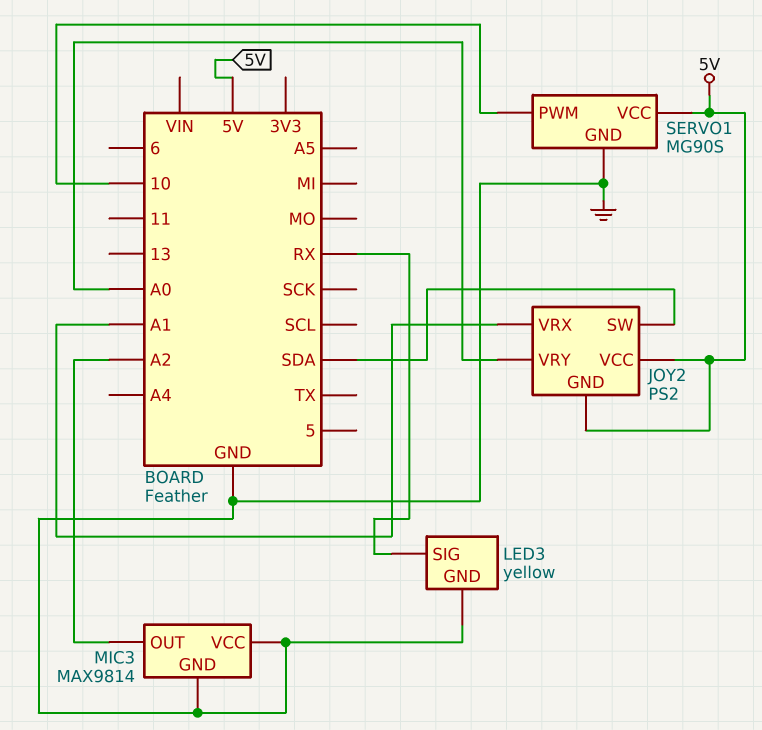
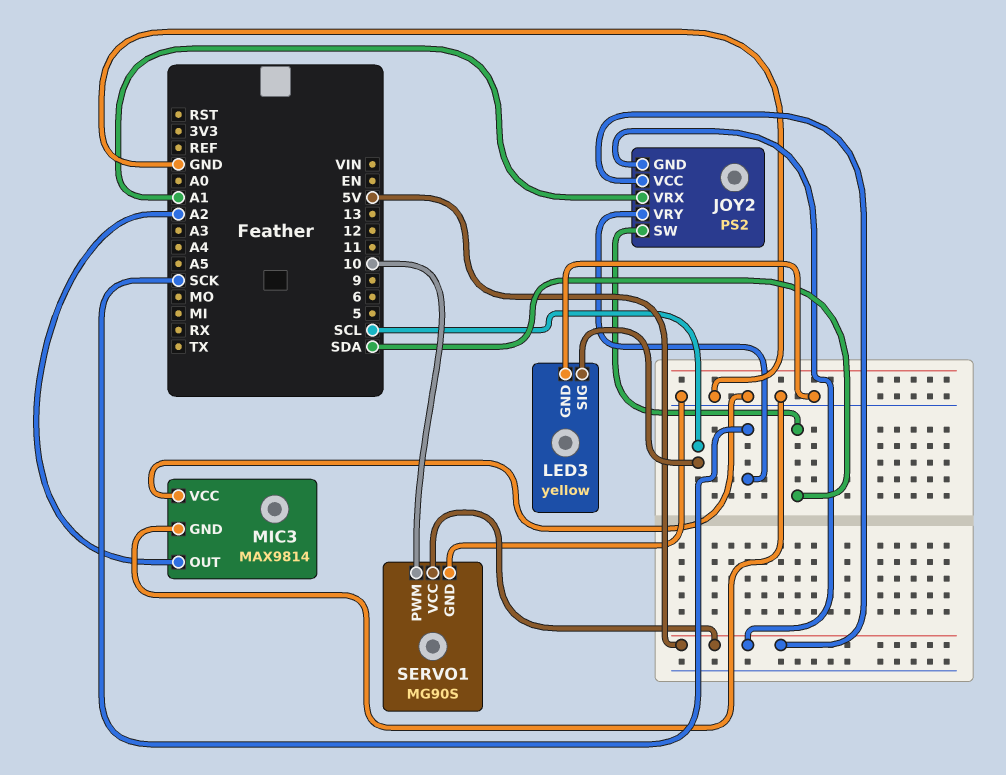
JOY2 pin VRY: A0 -> SCK
LED3 pin SIG: RX -> SCL

